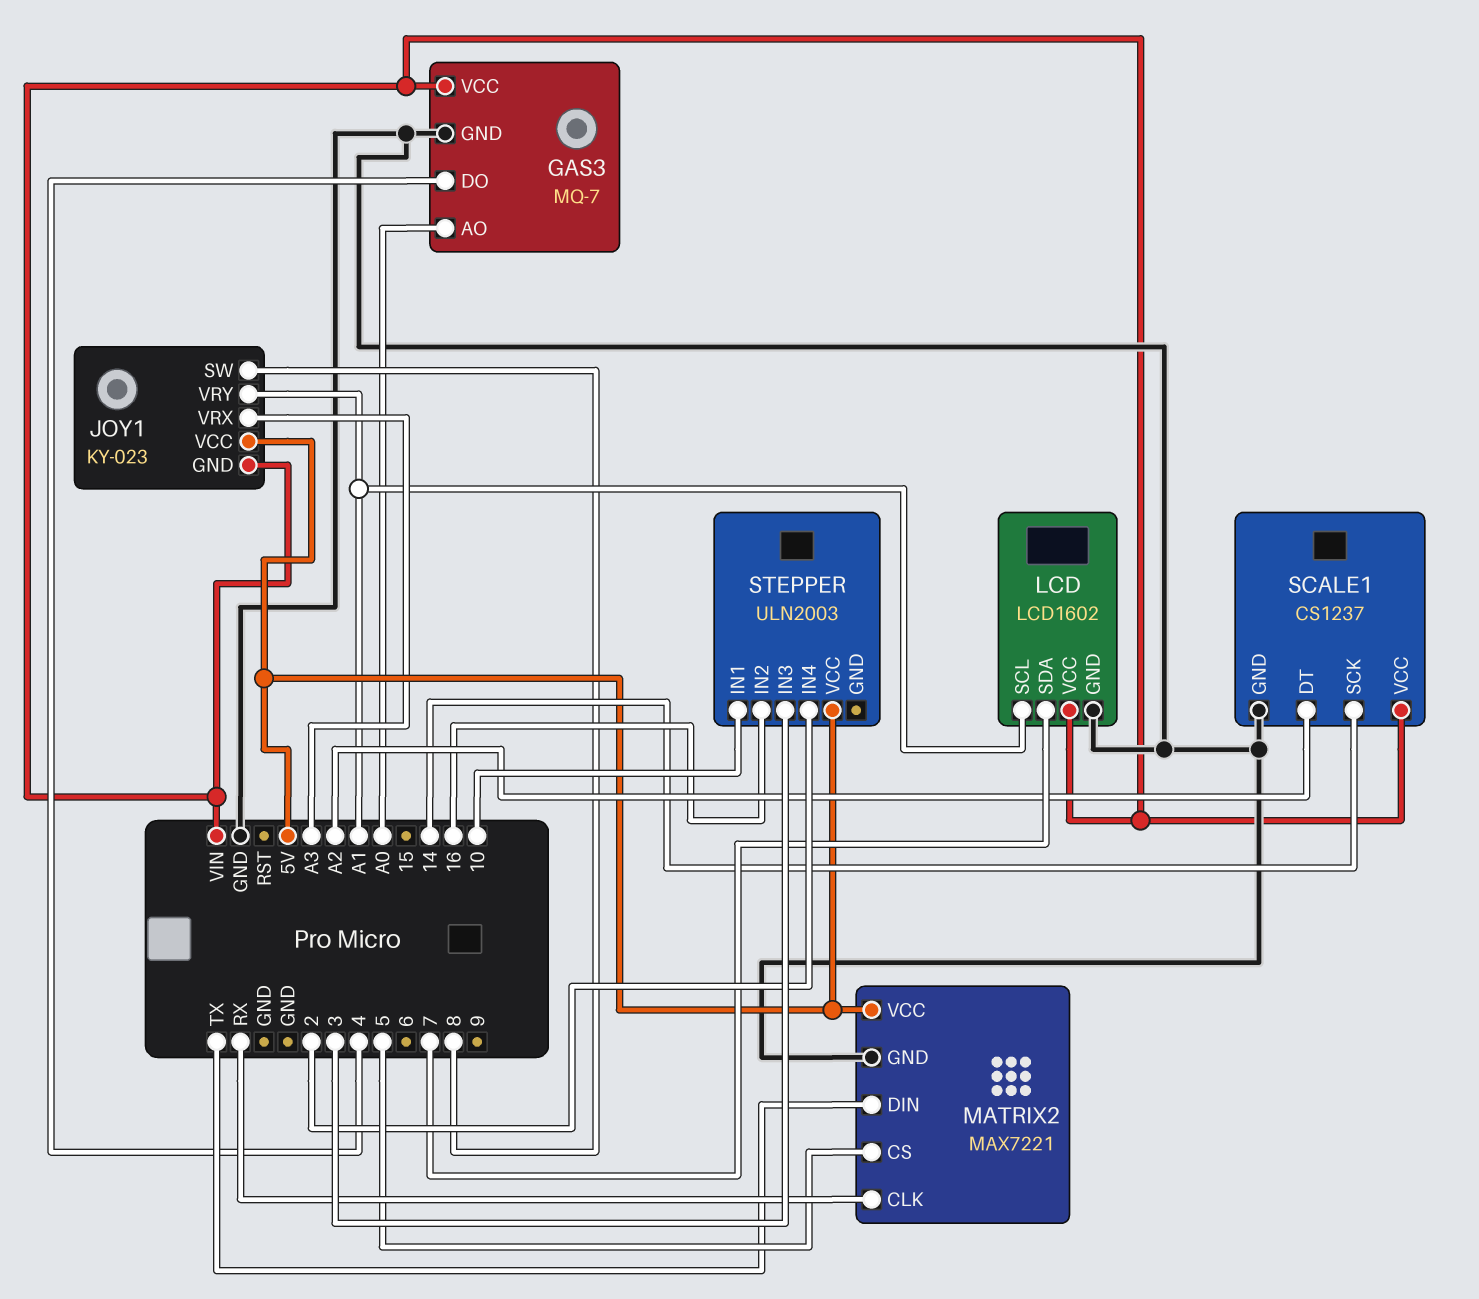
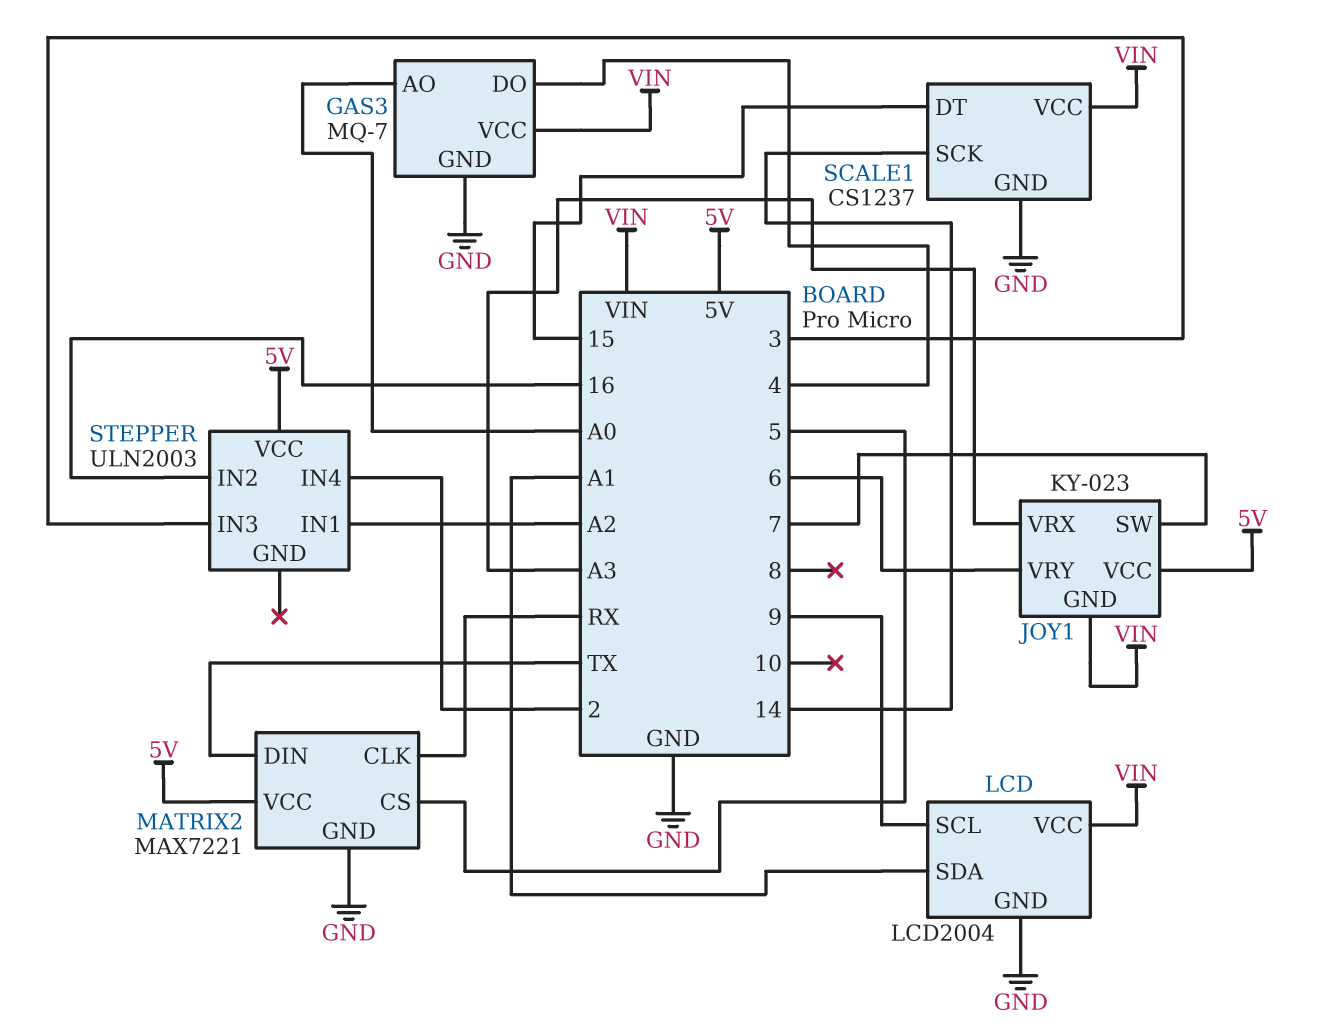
JOY1 pin SW: 8 -> 7
JOY1 pin VRY: A1 -> 6
LCD: LCD1602 -> LCD2004
LCD pin SCL: A1 -> 9
LCD pin SDA: 7 -> A1
SCALE1 pin DT: A2 -> 15
STEPPER pin IN1: 10 -> A2

